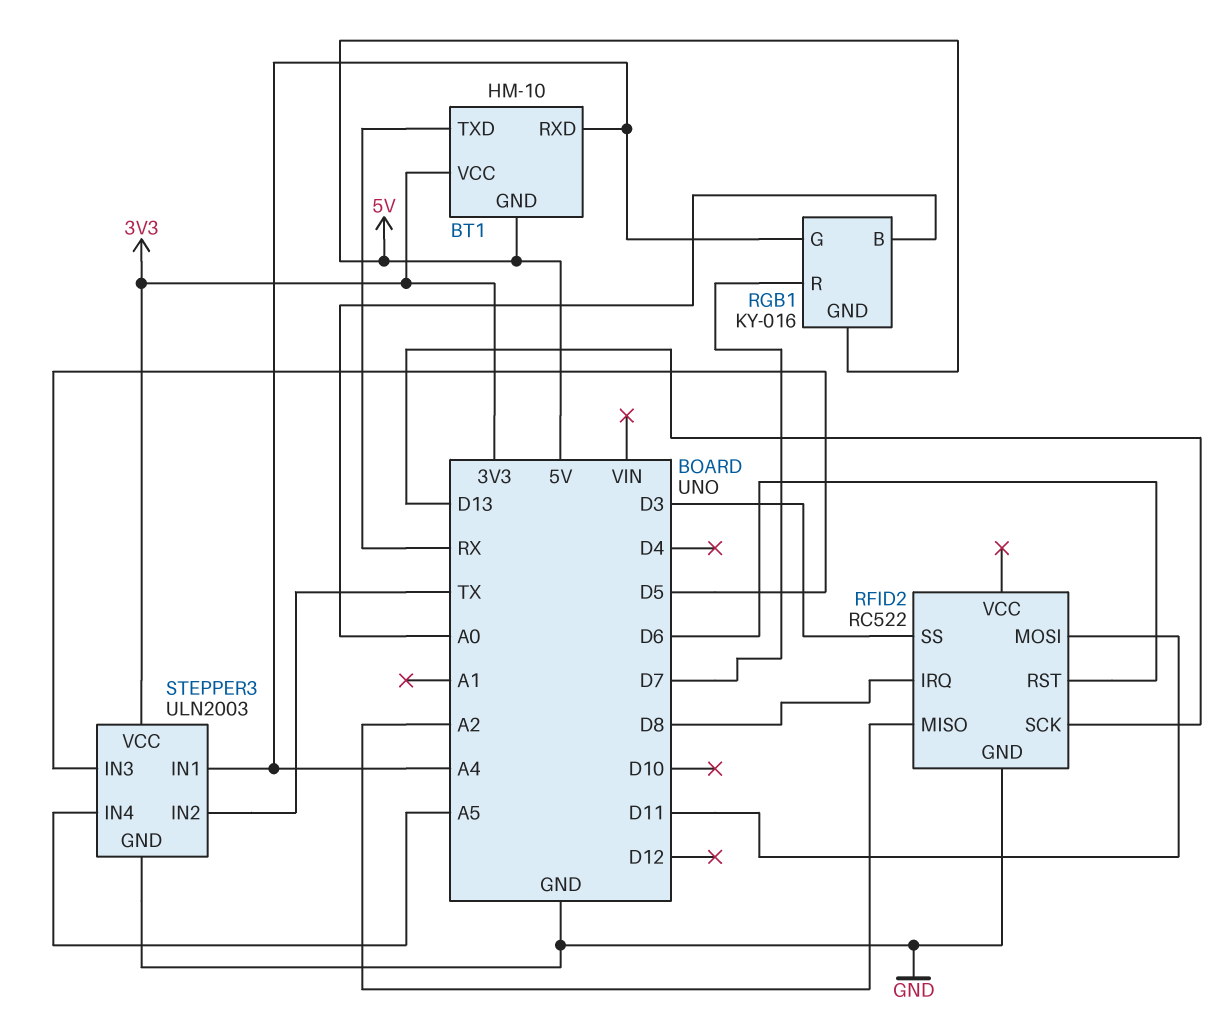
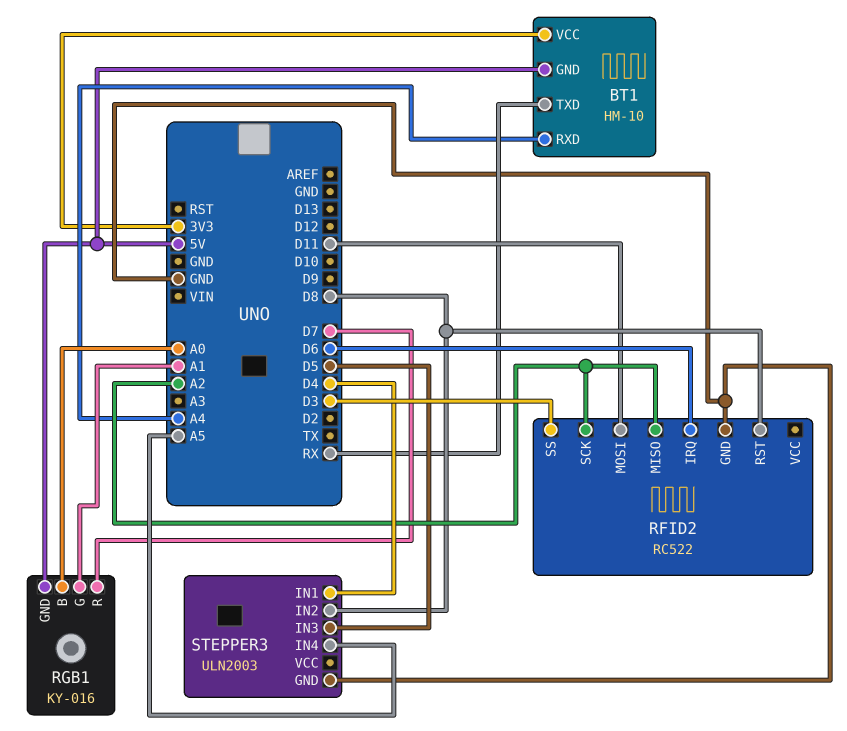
RFID2 pin IRQ: D8 -> D6
RFID2 pin RST: D6 -> D8
RFID2 pin SCK: D13 -> A2
RGB1 pin G: A4 -> A1
STEPPER3 pin IN1: A4 -> D4
STEPPER3 pin IN2: TX -> D8
STEPPER3 pin VCC: 3V3 -> none

